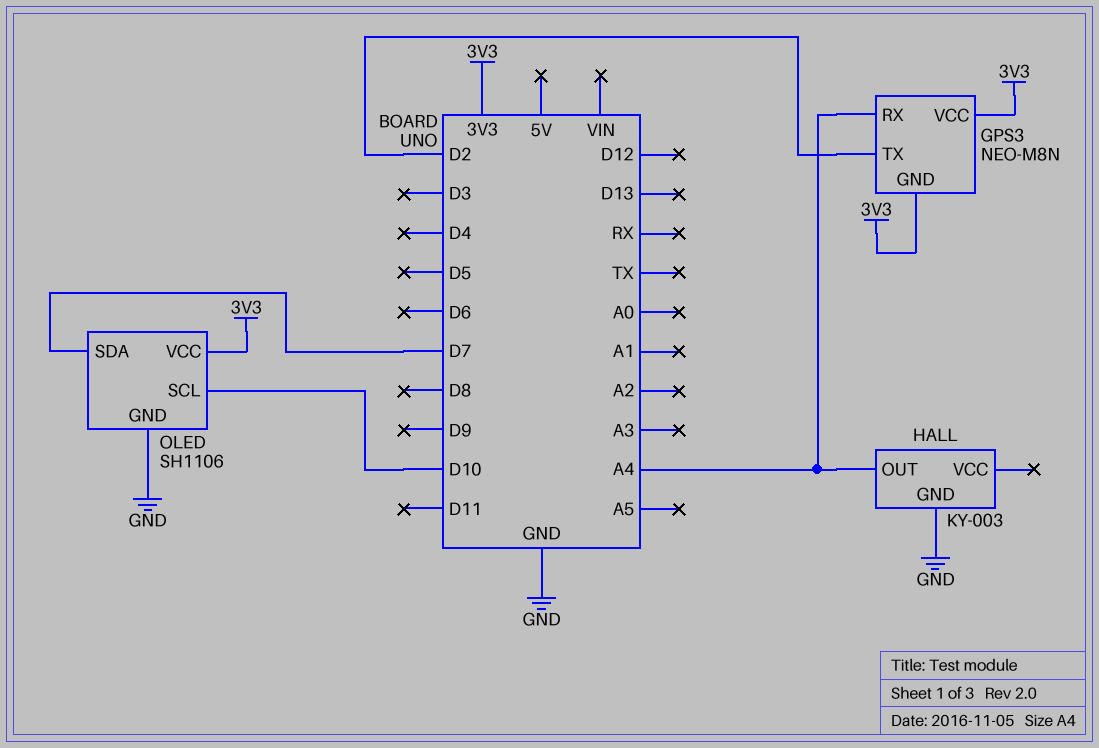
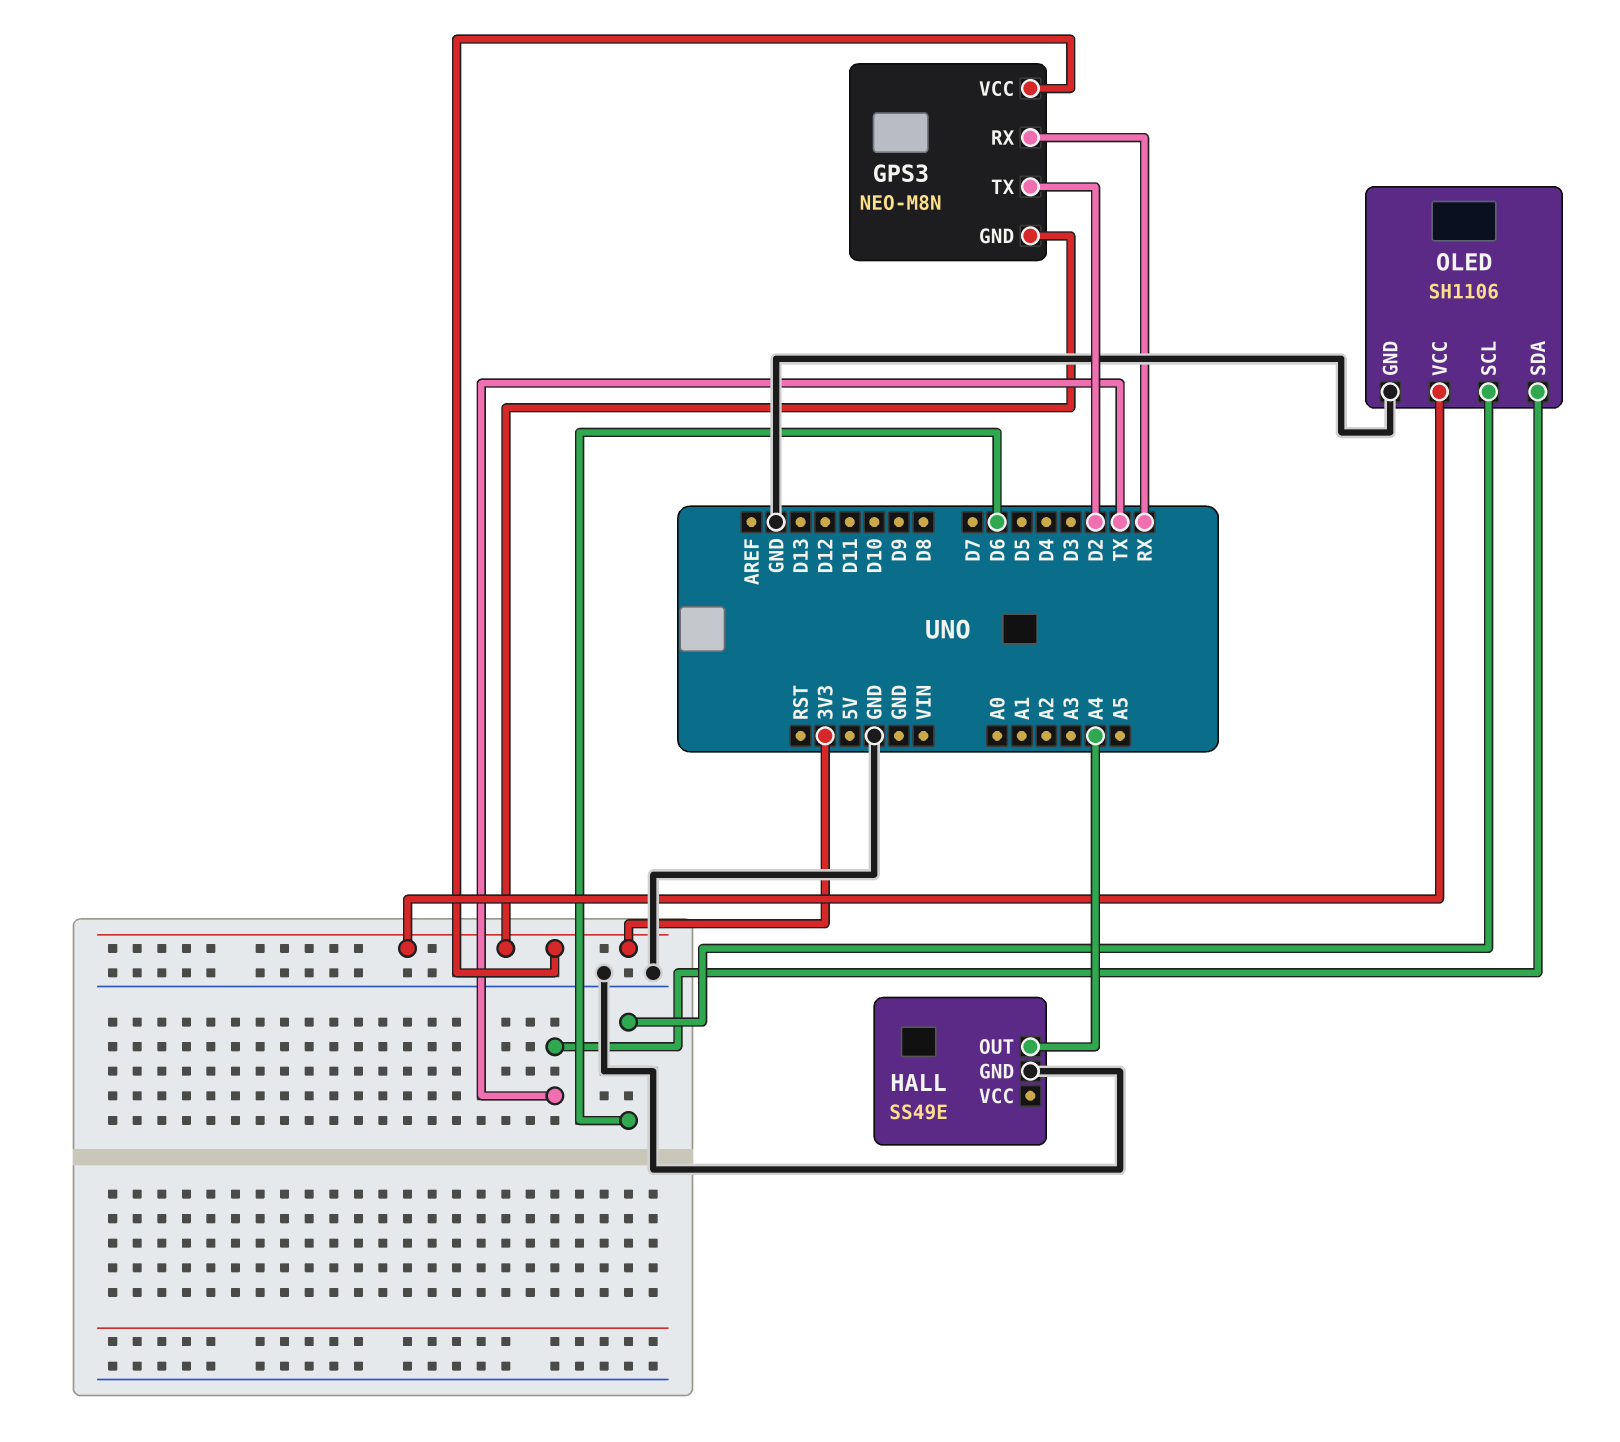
GPS3 pin RX: A4 -> RX
HALL: KY-003 -> SS49E
OLED pin SCL: D10 -> D6
OLED pin SDA: D7 -> TX

